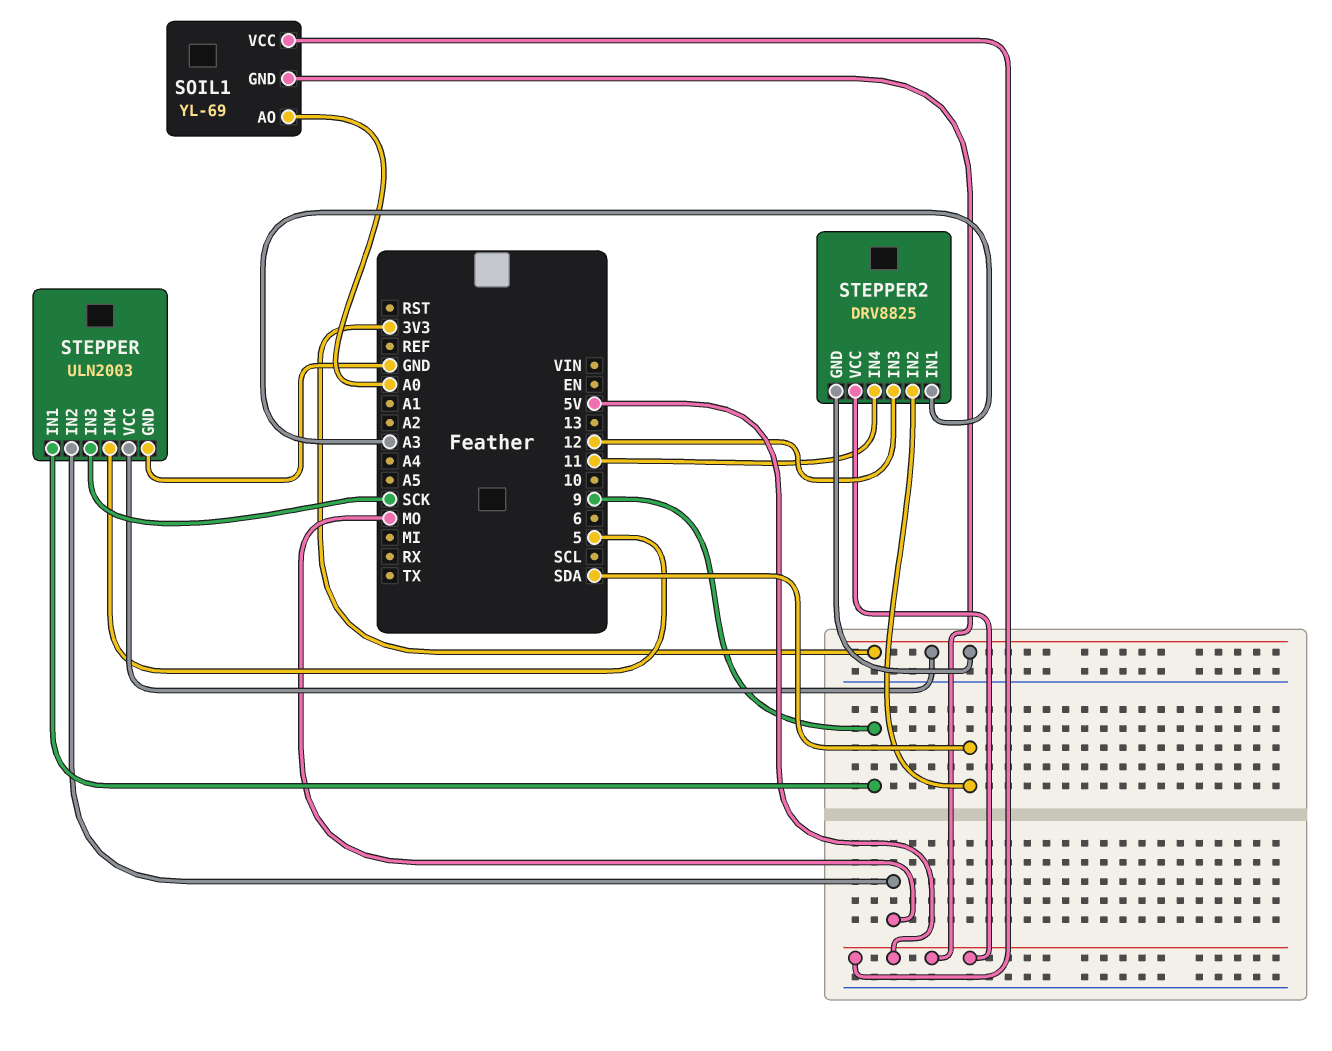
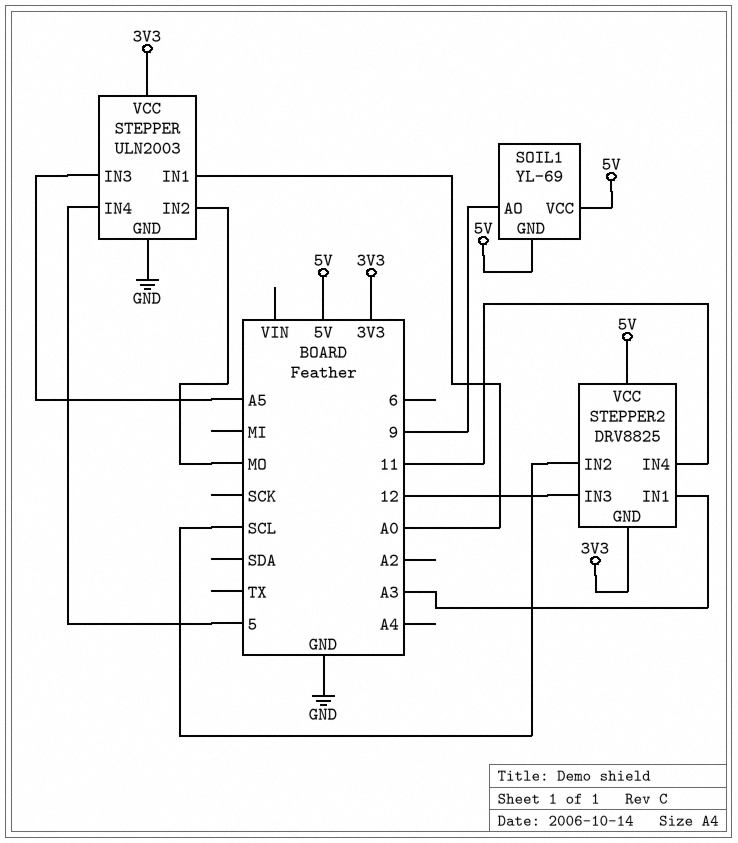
SOIL1 pin AO: A0 -> 9
STEPPER pin IN1: 9 -> A0
STEPPER pin IN3: SCK -> A5
STEPPER2 pin IN2: SDA -> SCL

